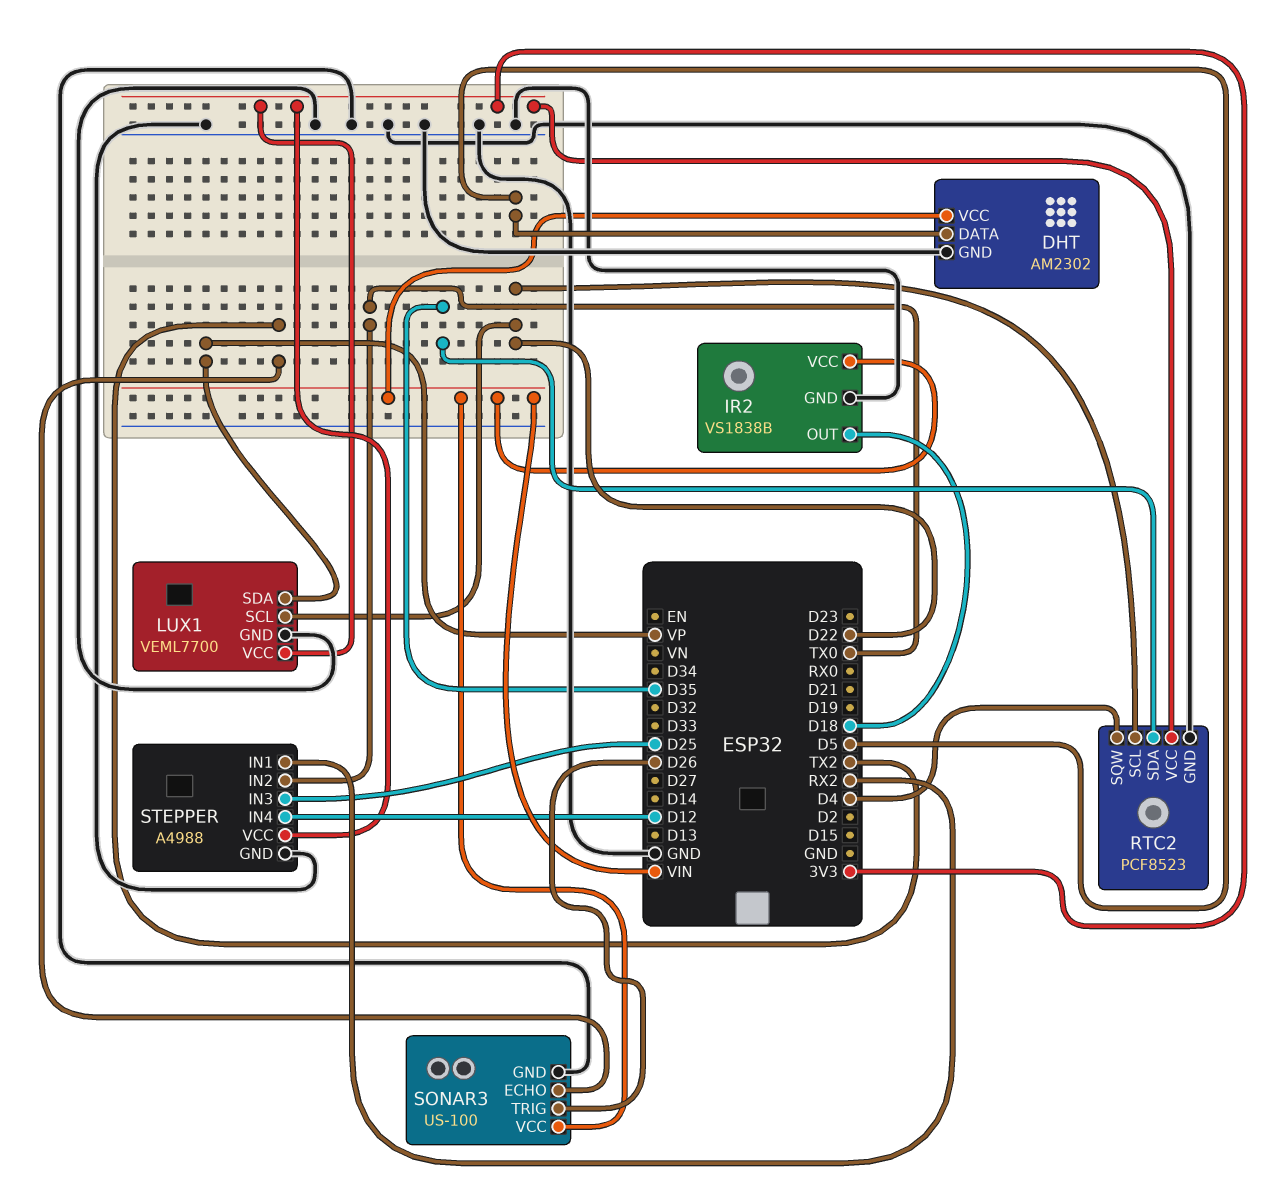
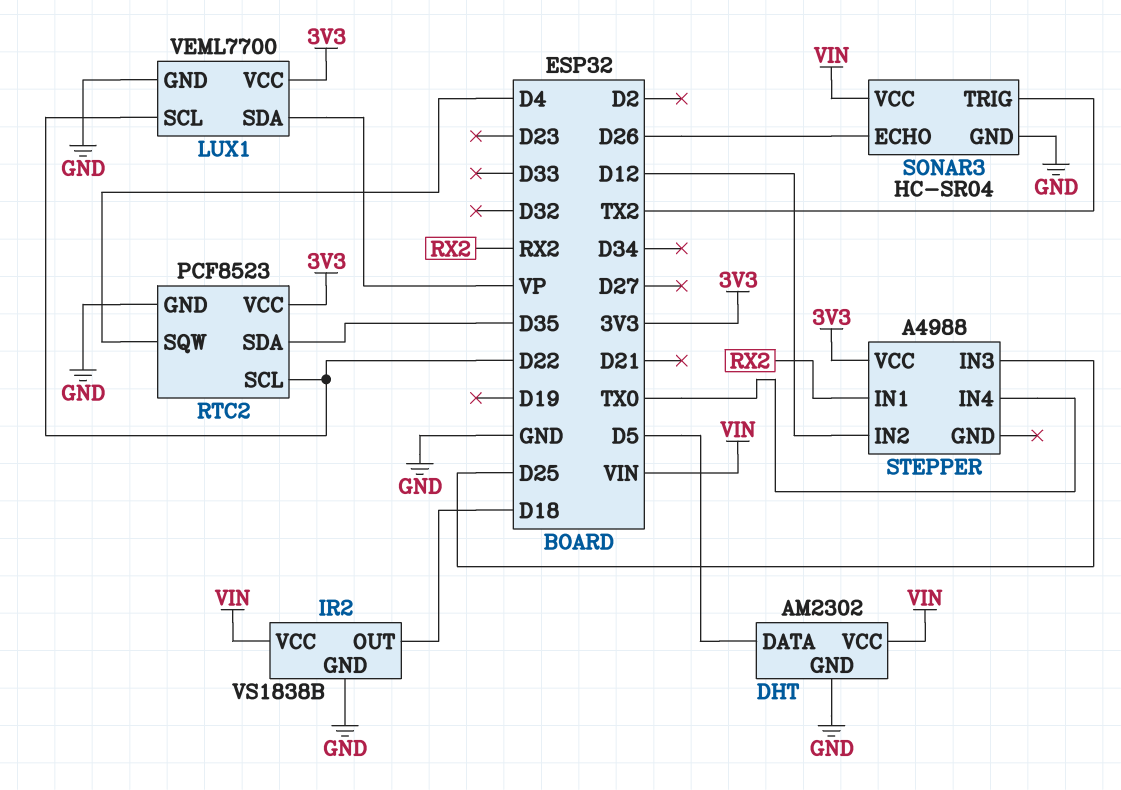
SONAR3: US-100 -> HC-SR04
SONAR3 pin ECHO: TX2 -> D26
SONAR3 pin TRIG: D26 -> TX2
STEPPER pin GND: GND -> none
STEPPER pin IN2: TX0 -> D12
STEPPER pin IN4: D12 -> TX0

